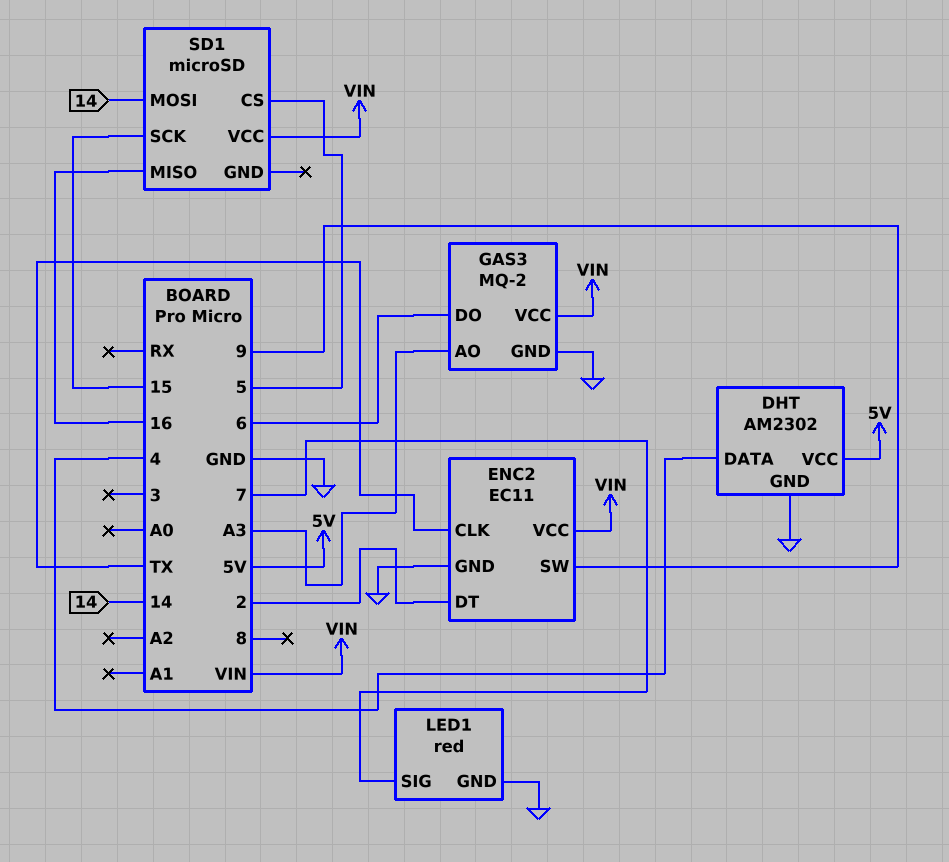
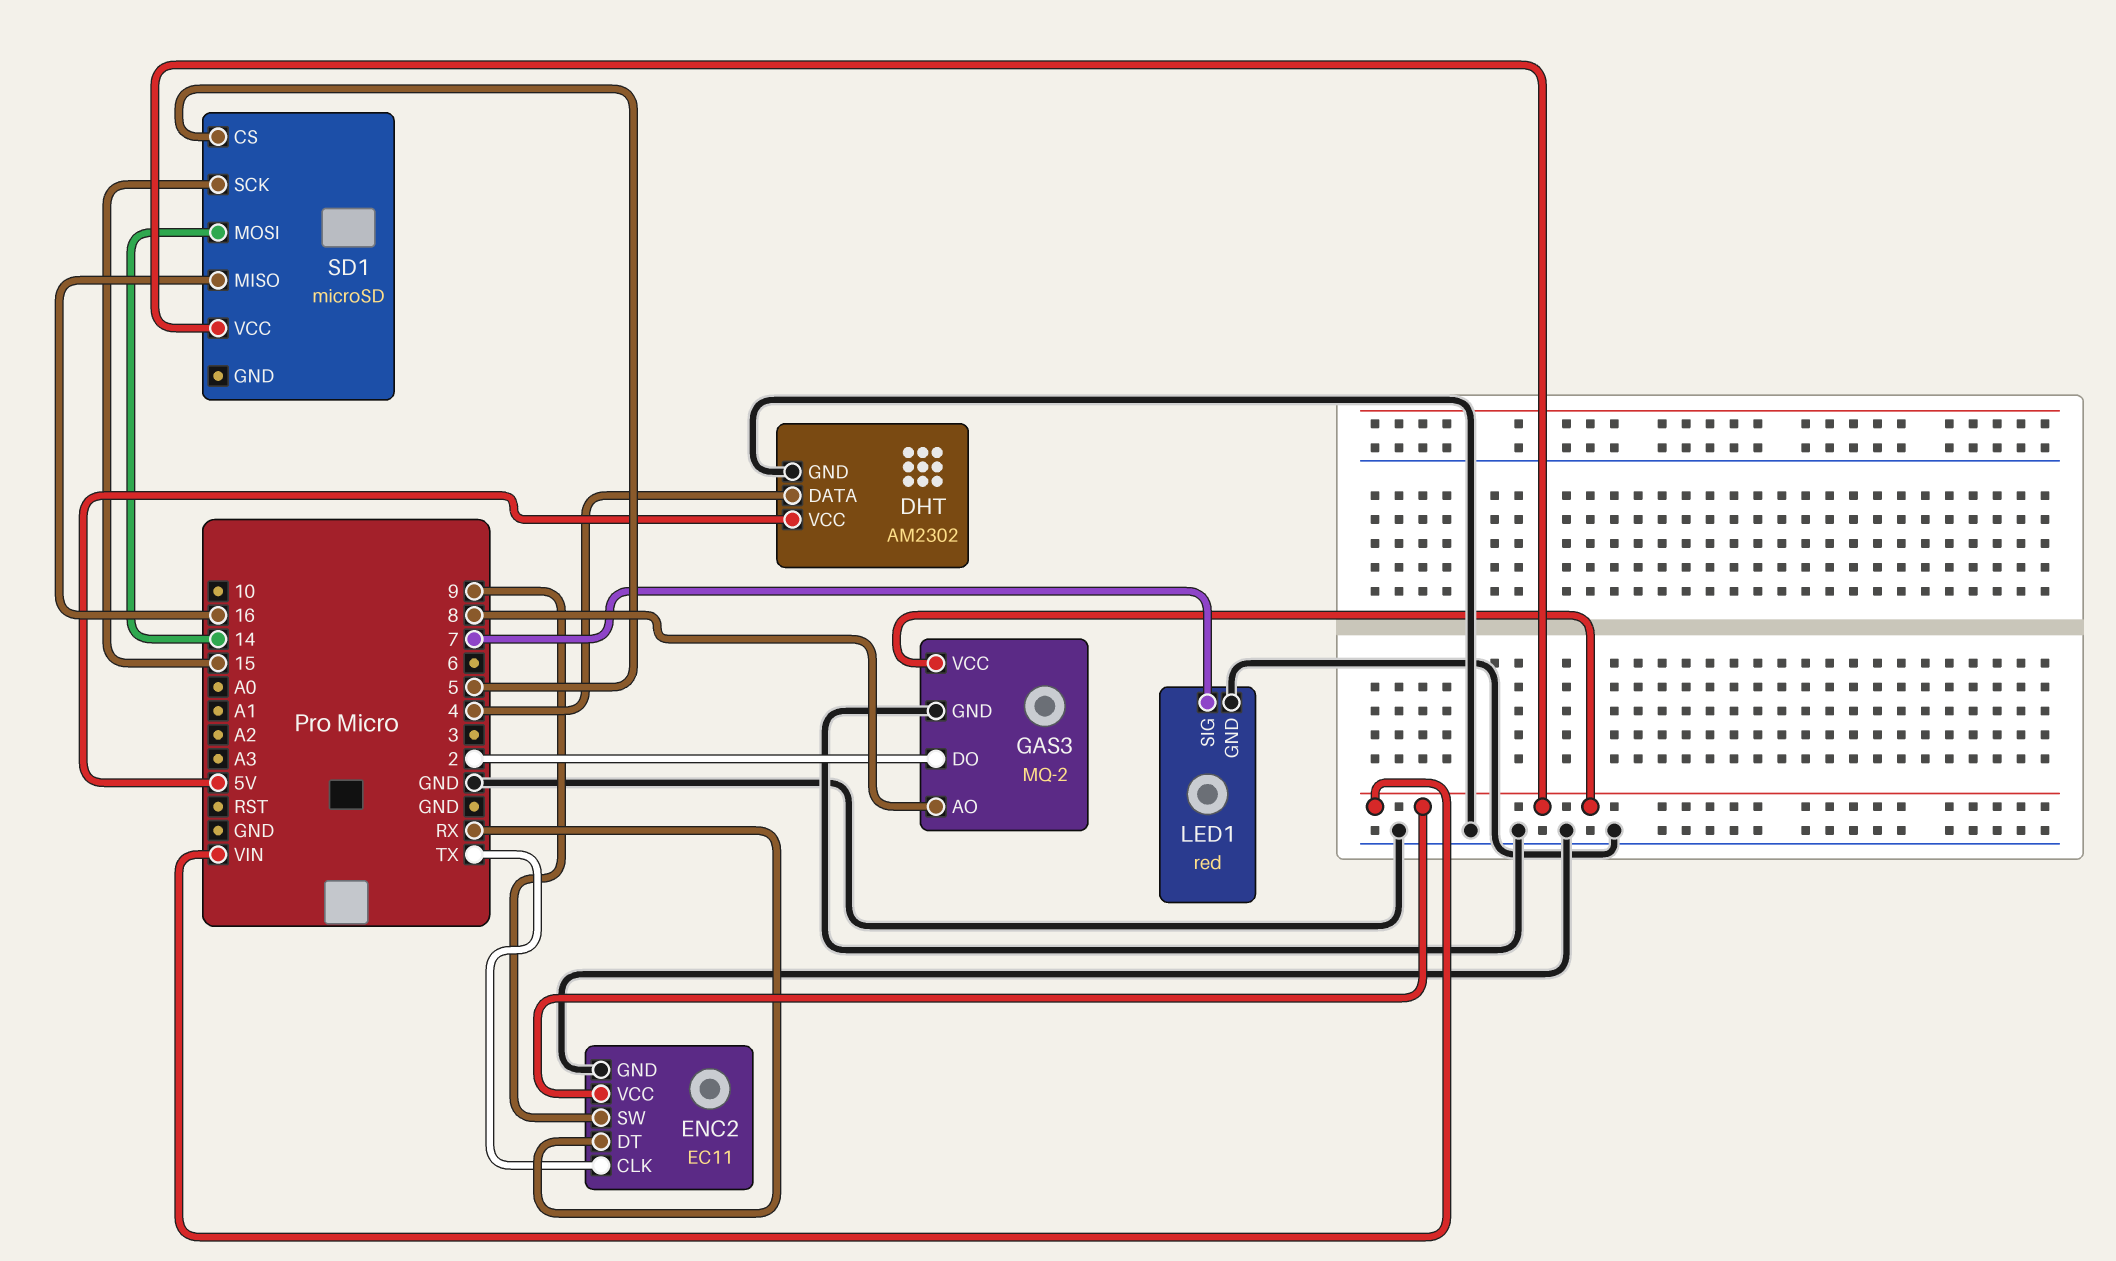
ENC2 pin DT: 2 -> RX
GAS3 pin AO: A3 -> 8
GAS3 pin DO: 6 -> 2

